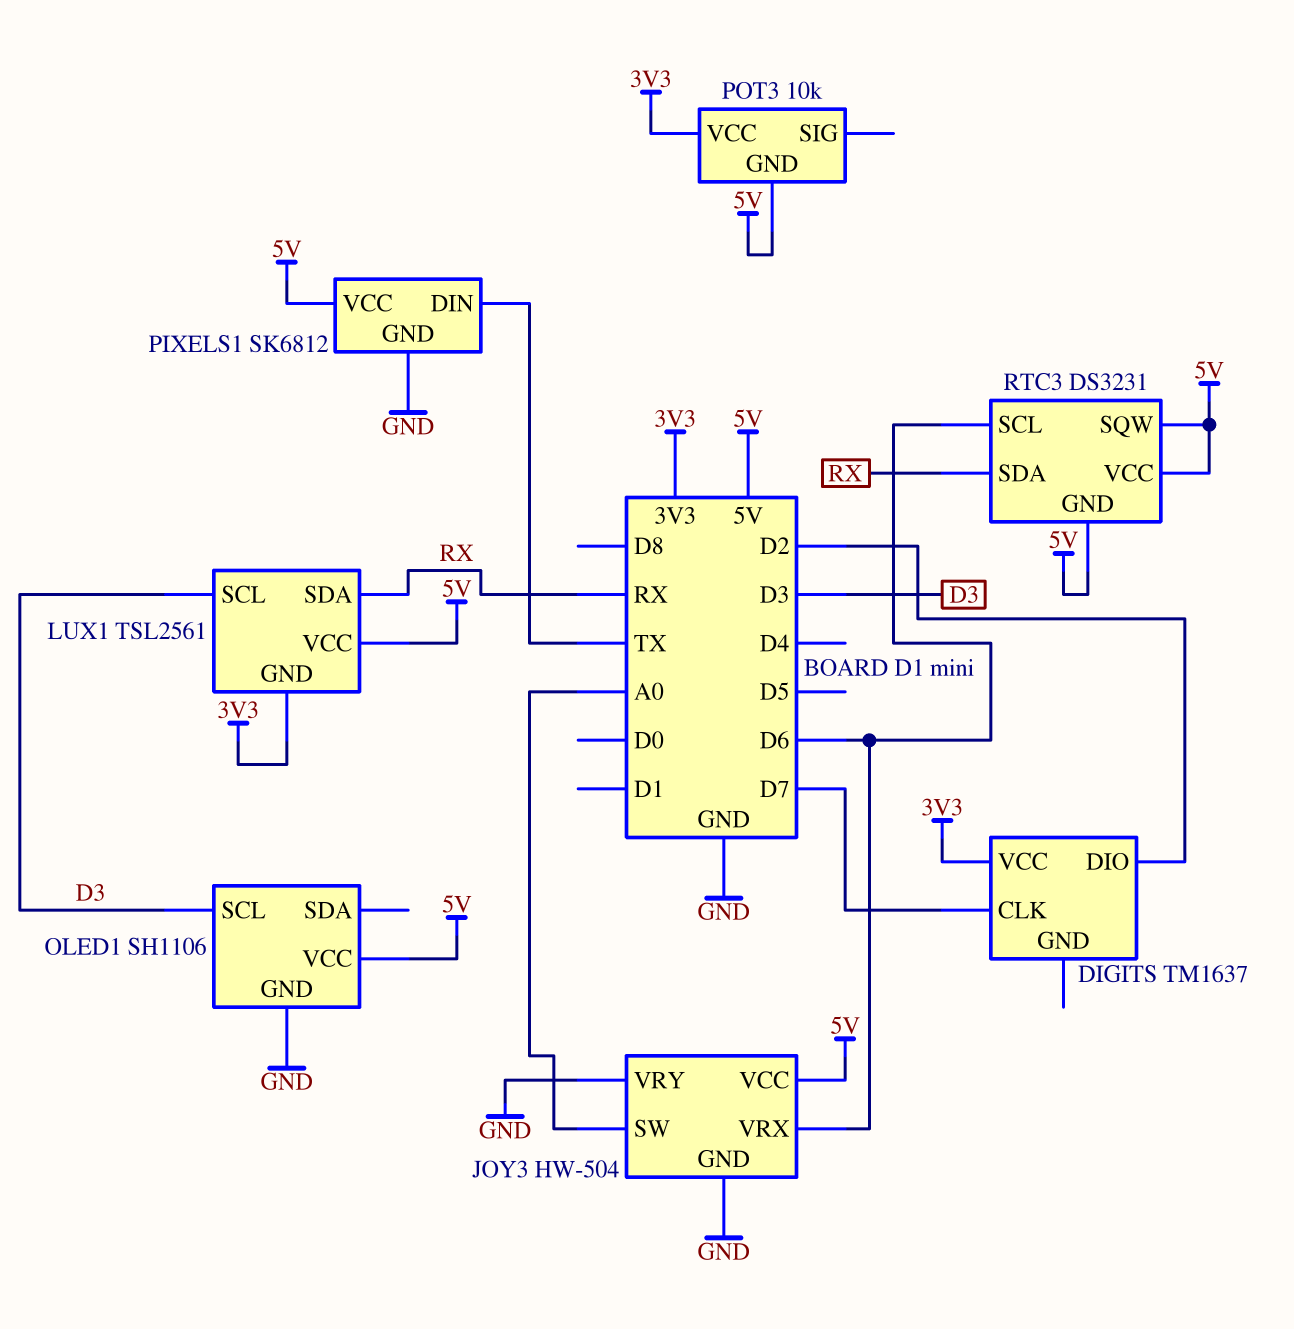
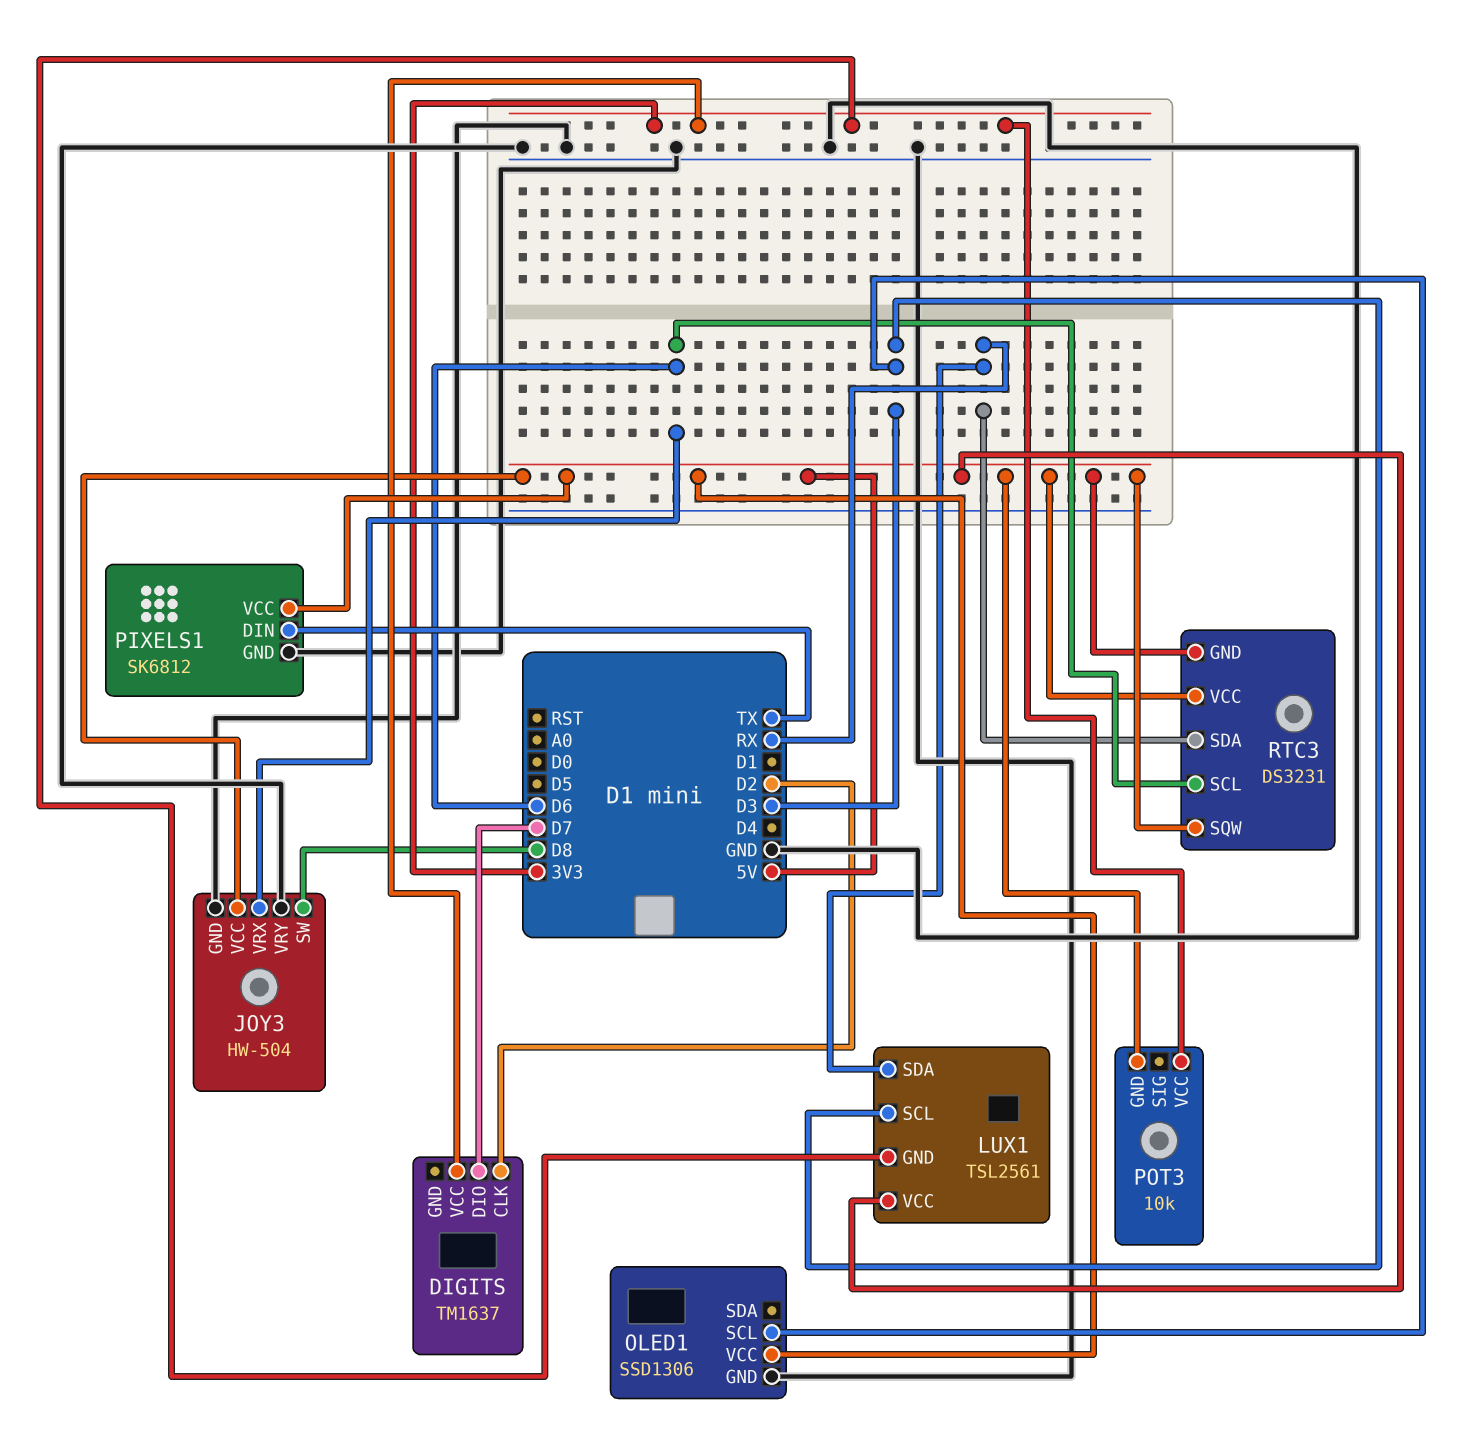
DIGITS pin CLK: D7 -> D2
DIGITS pin DIO: D2 -> D7
JOY3 pin SW: A0 -> D8
OLED1: SH1106 -> SSD1306

